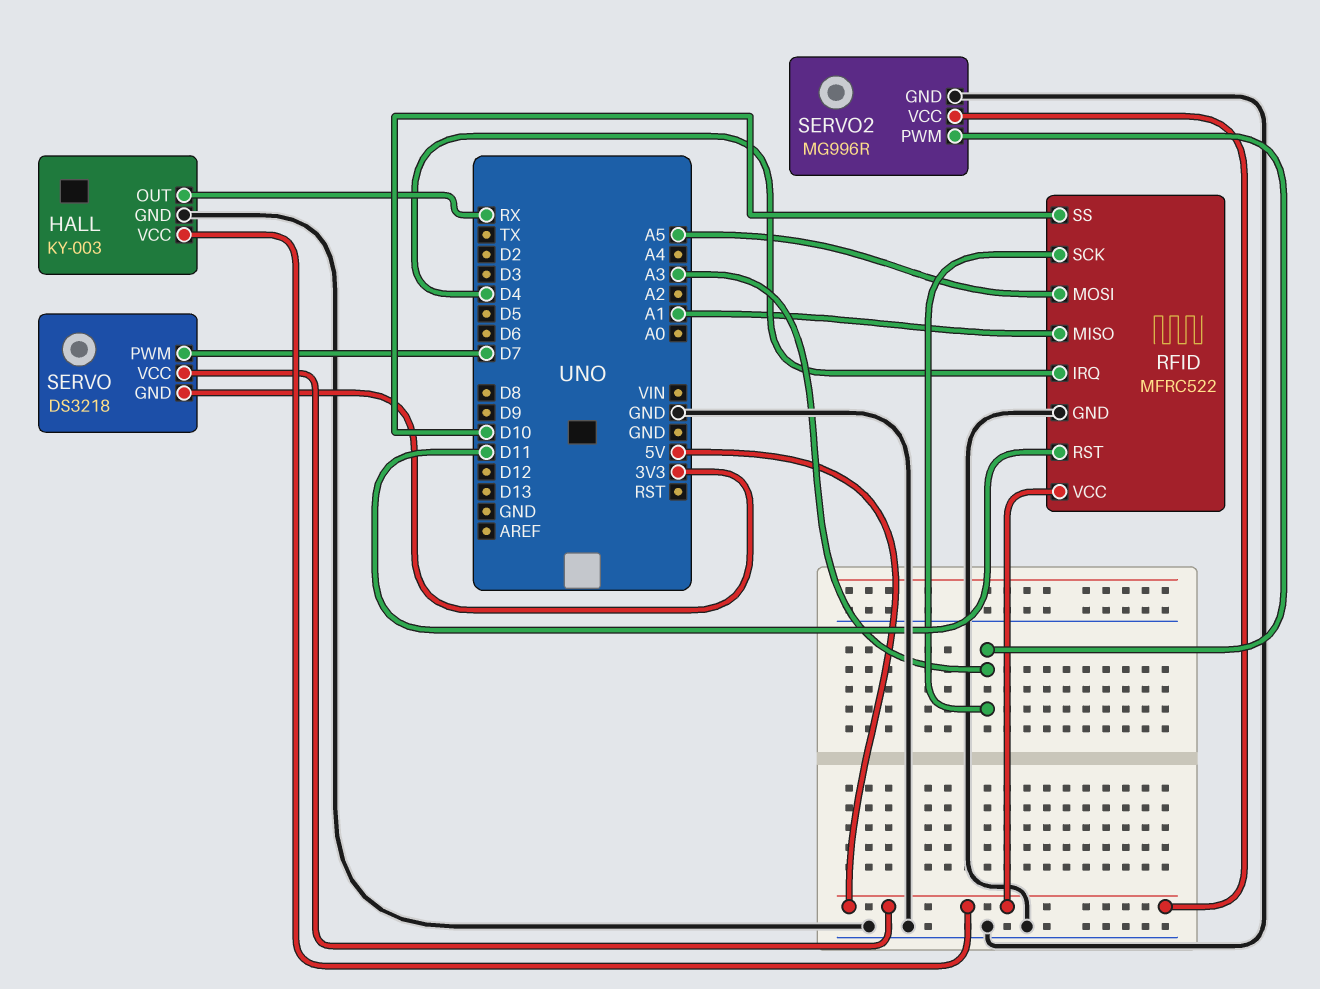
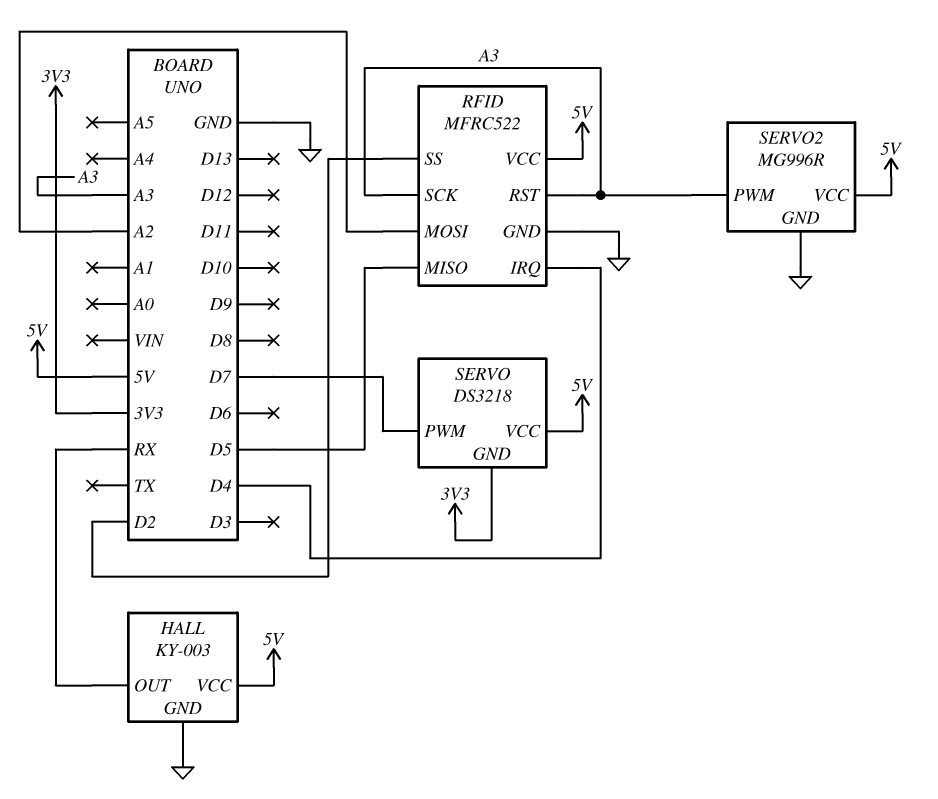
RFID pin MISO: A1 -> D5
RFID pin MOSI: A5 -> A2
RFID pin RST: D11 -> A3
RFID pin SS: D10 -> D2

